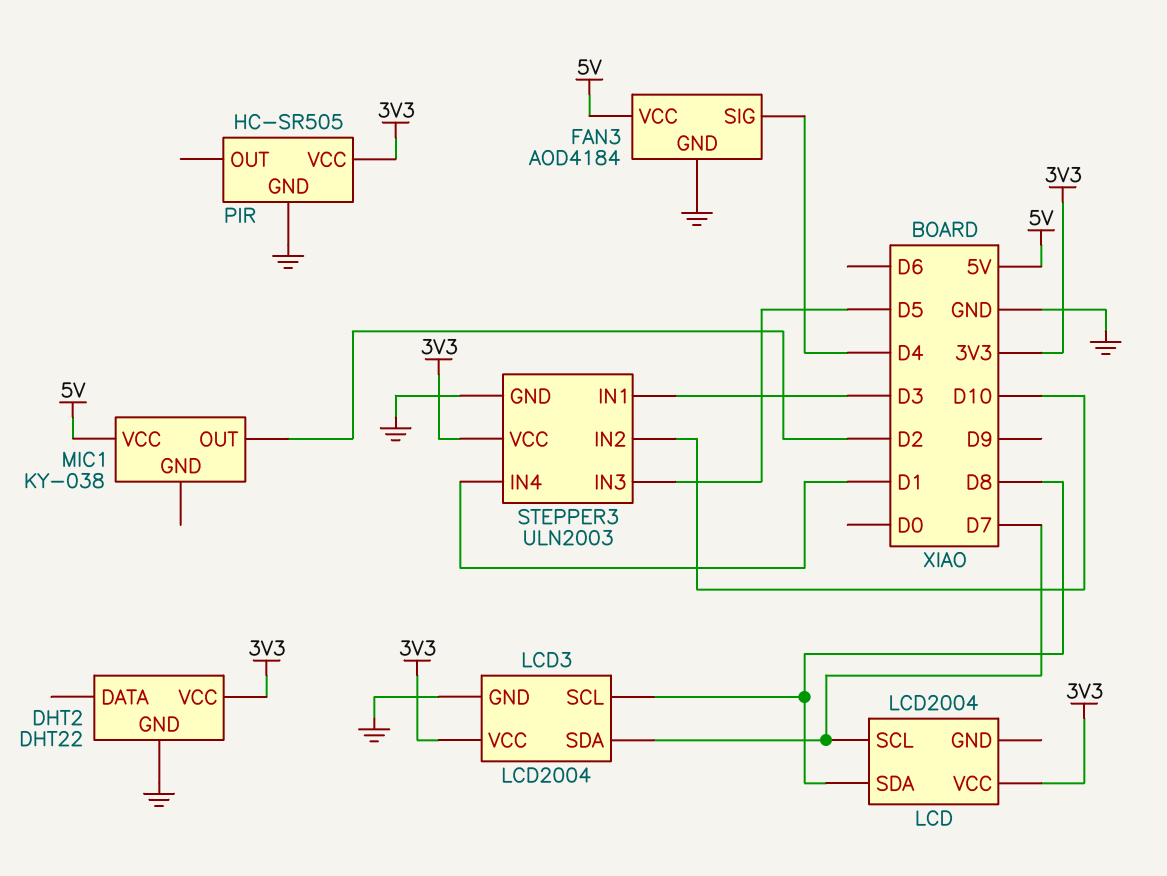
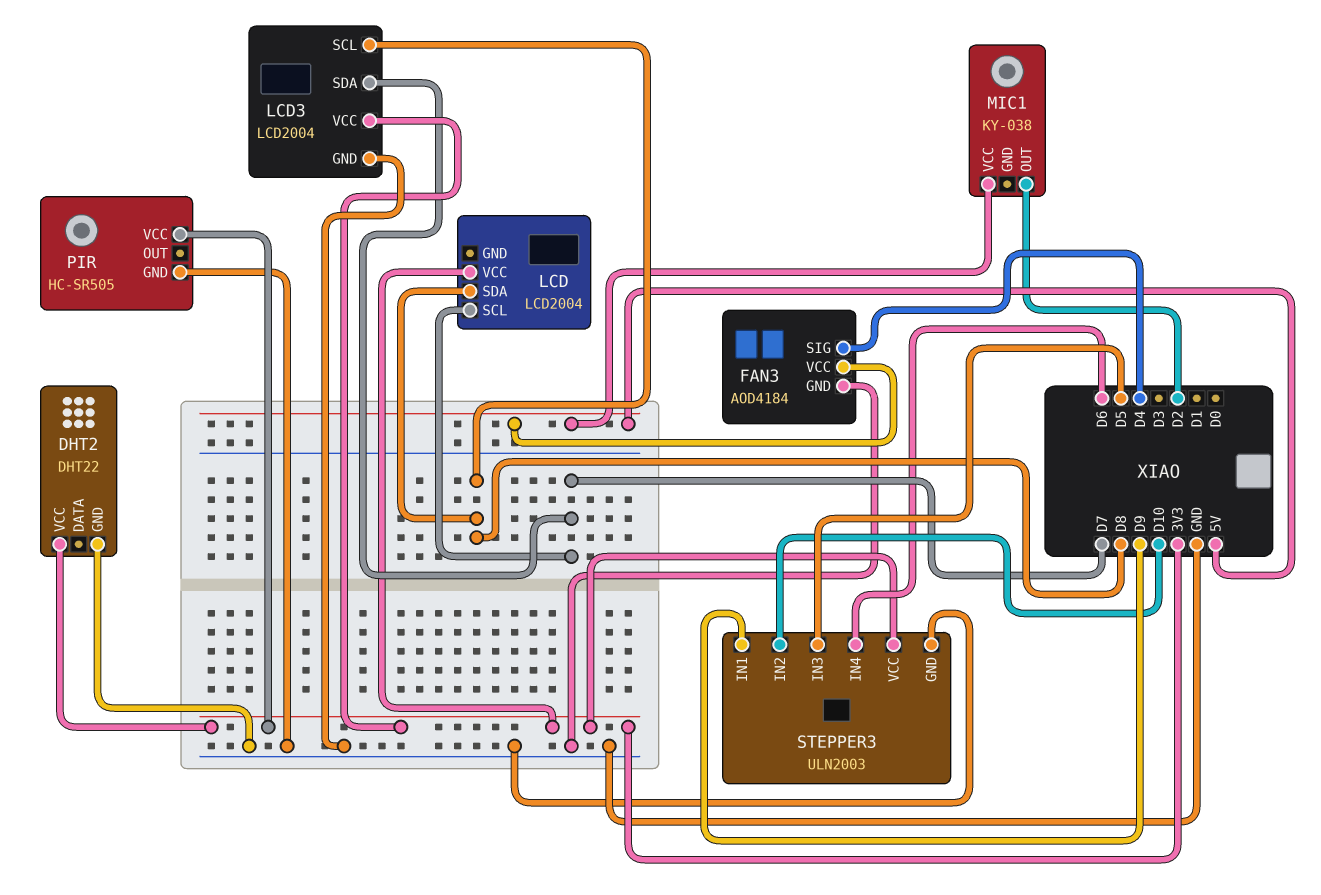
STEPPER3 pin IN1: D3 -> D9
STEPPER3 pin IN4: D1 -> D6

